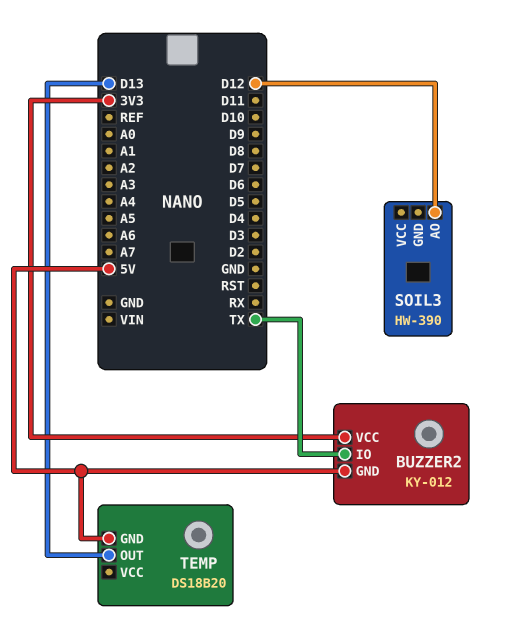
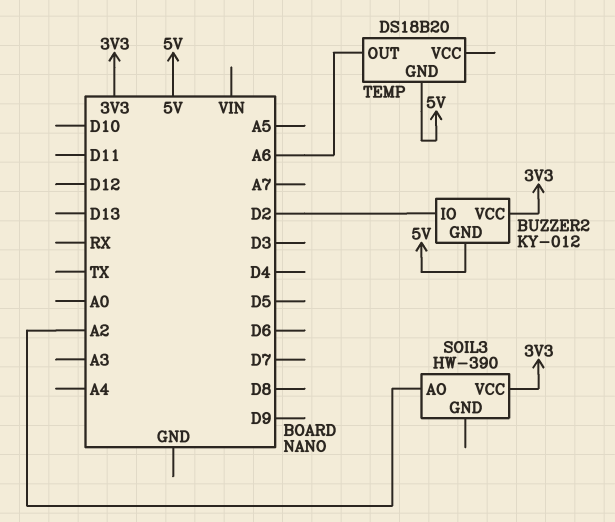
BUZZER2 pin IO: TX -> D2
SOIL3 pin AO: D12 -> A2
SOIL3 pin VCC: none -> 3V3
TEMP pin OUT: D13 -> A6

